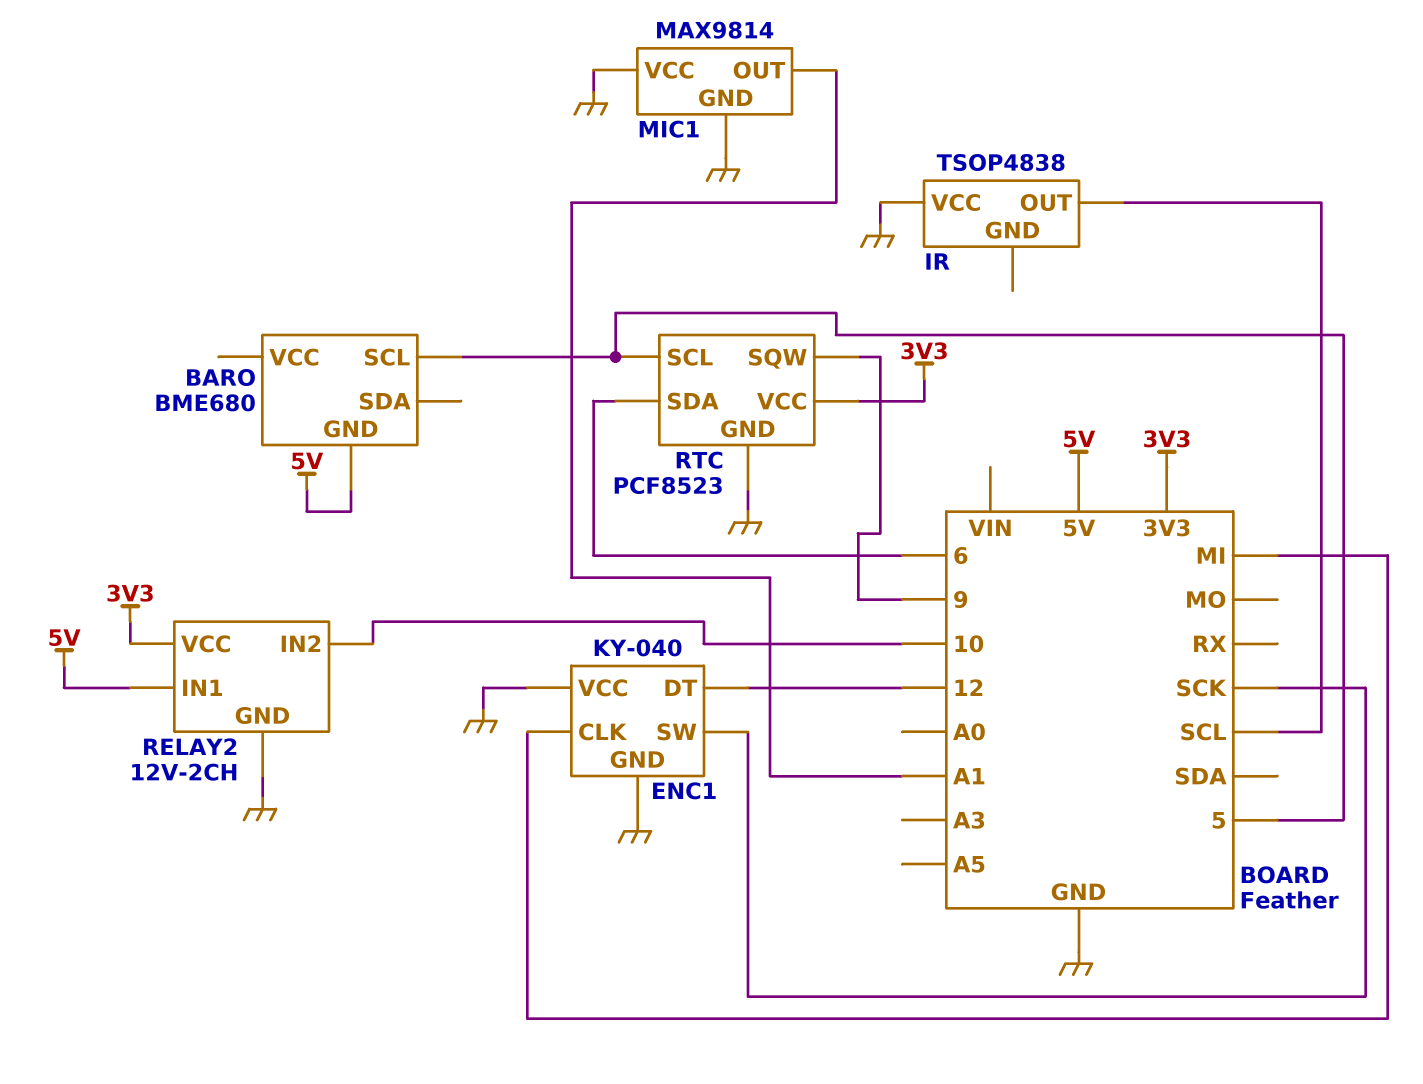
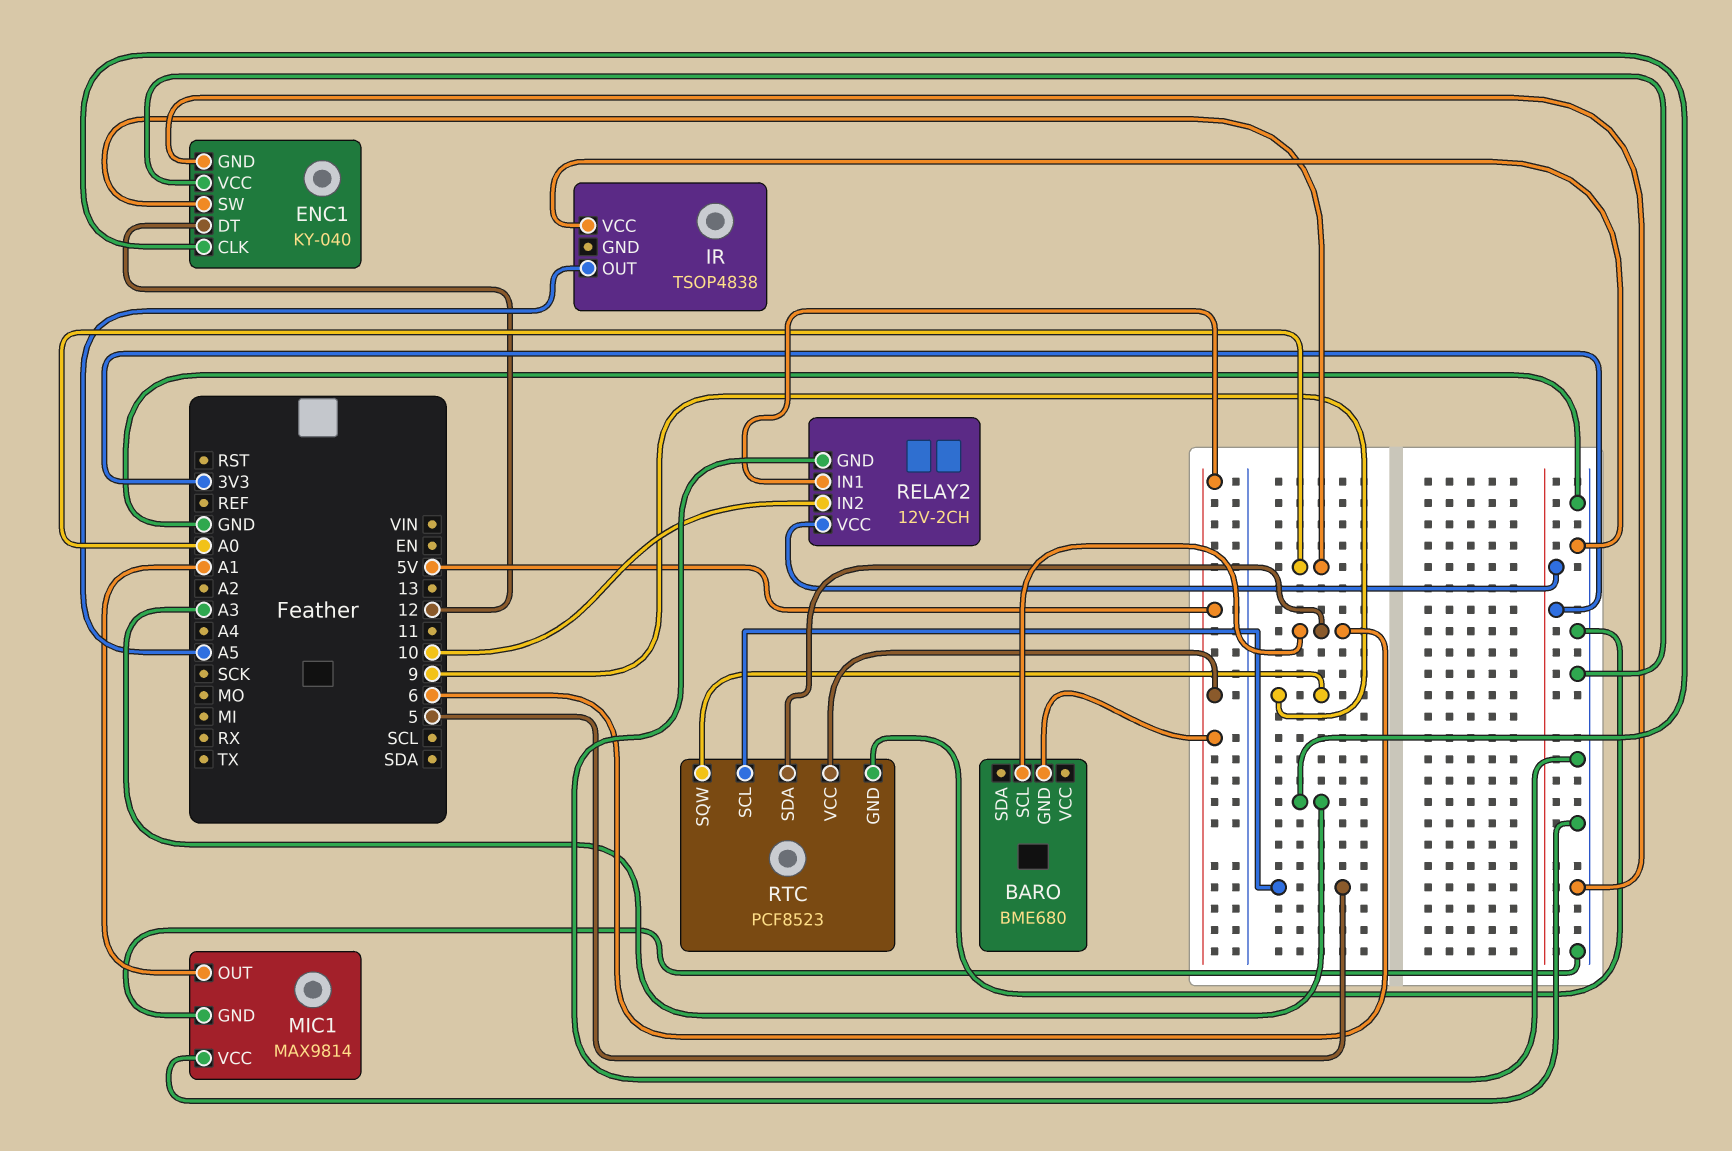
BARO pin SCL: 5 -> 6
ENC1 pin CLK: MI -> A3
ENC1 pin SW: SCK -> A0
IR pin OUT: SCL -> A5
RTC pin VCC: 3V3 -> 5V

